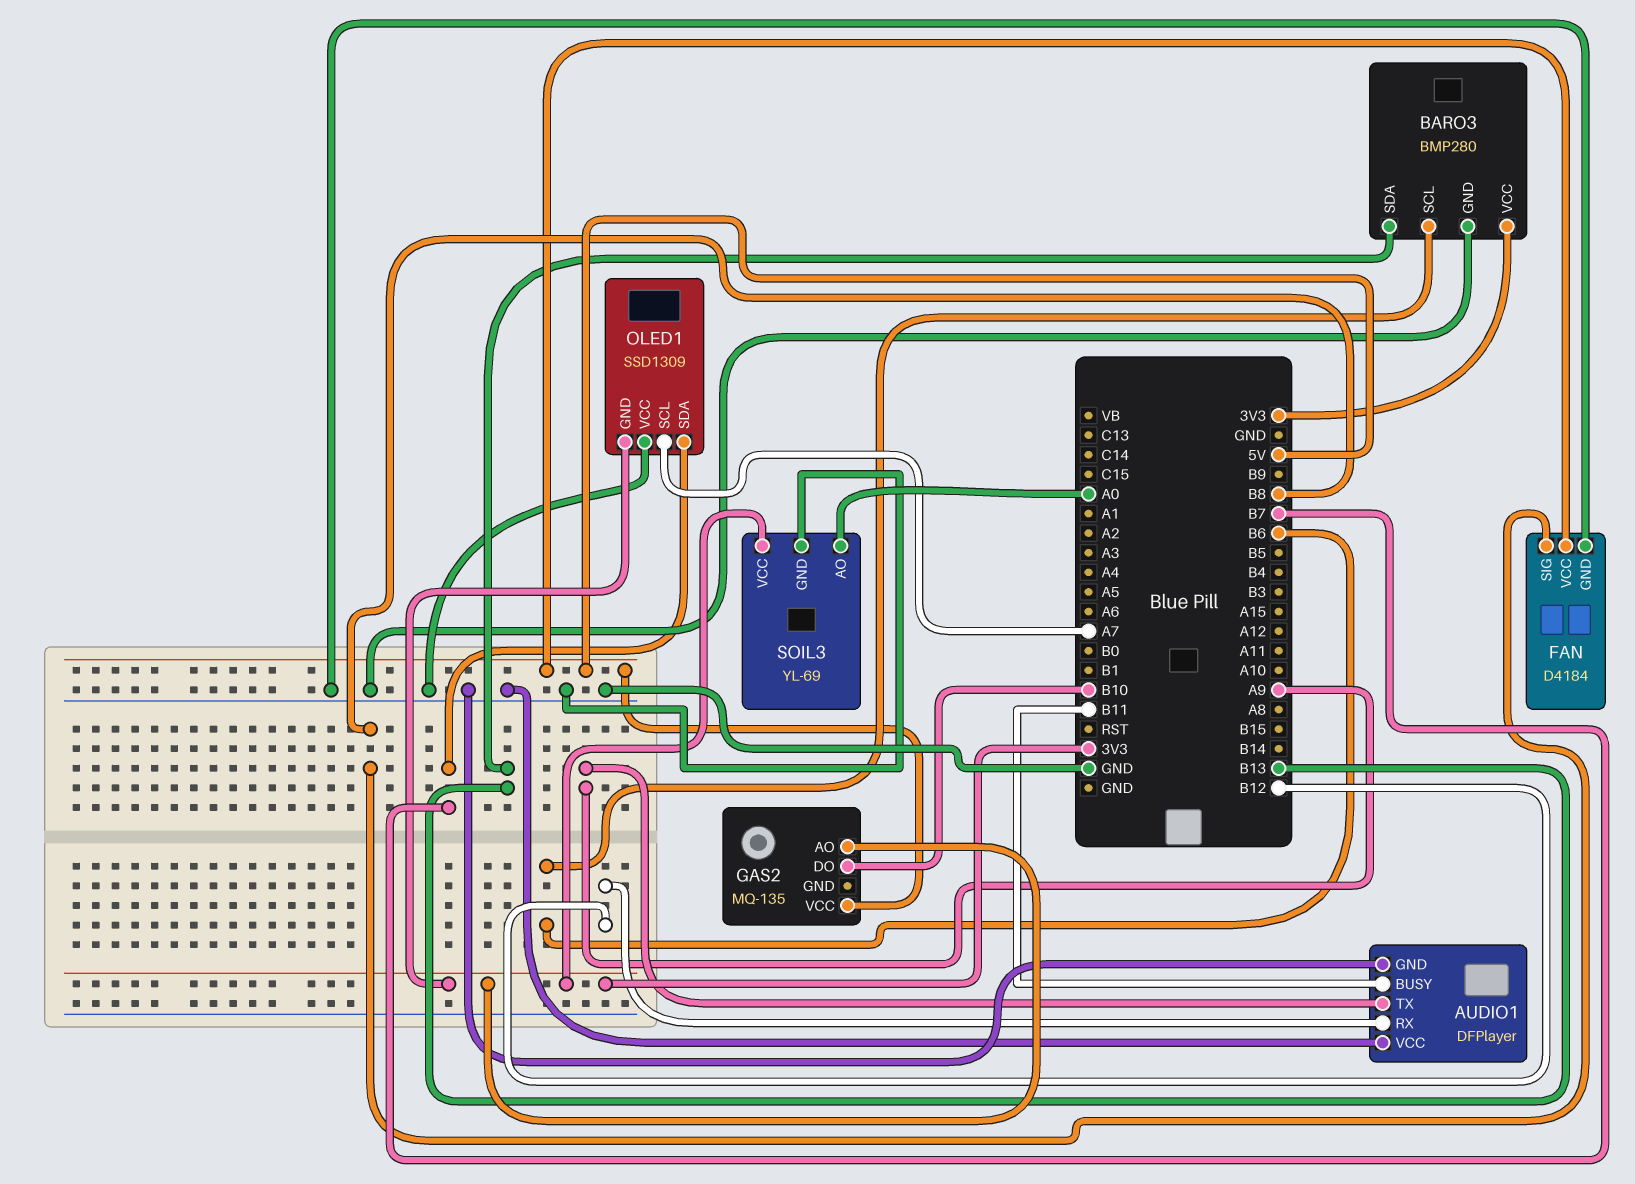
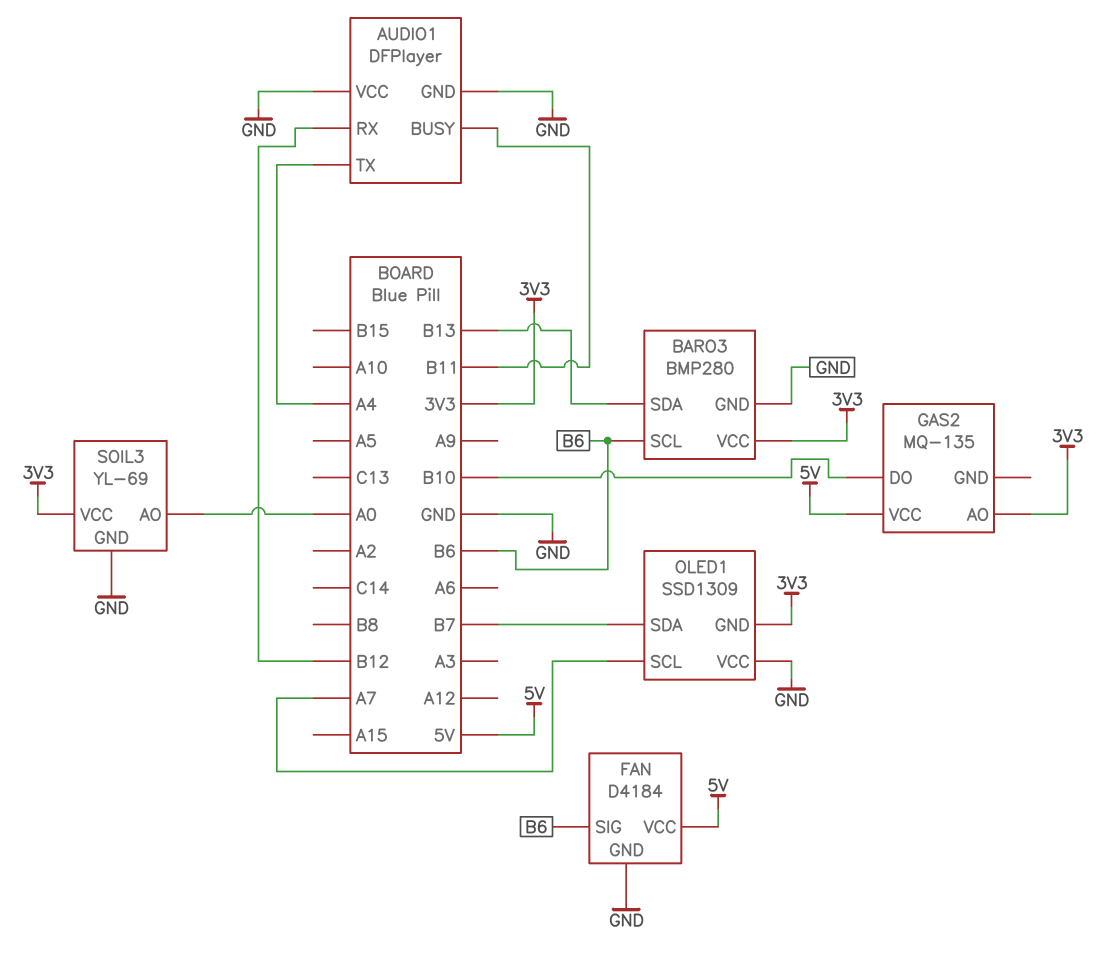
AUDIO1 pin TX: A9 -> A4
FAN pin SIG: B8 -> B6

